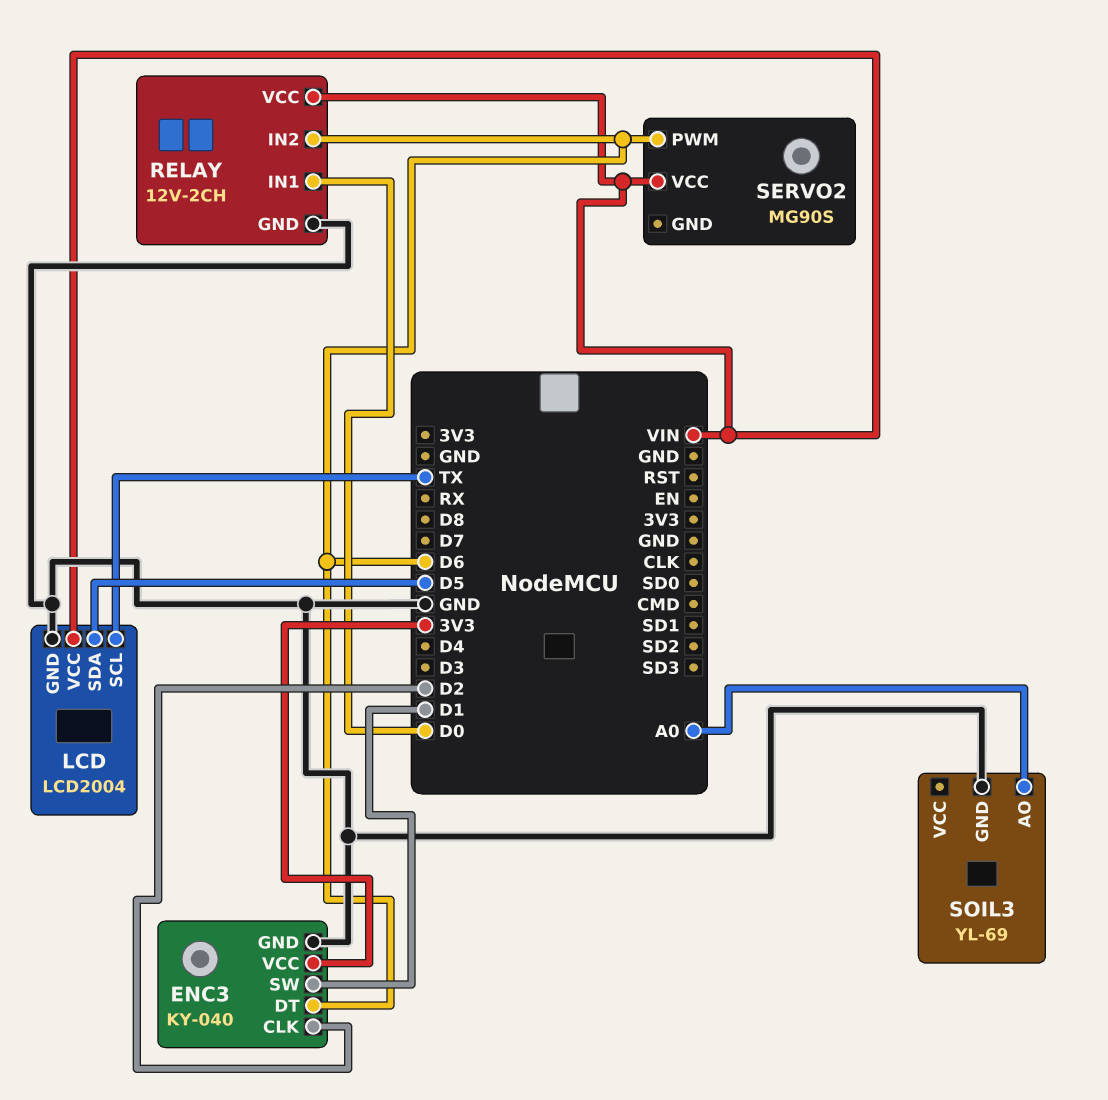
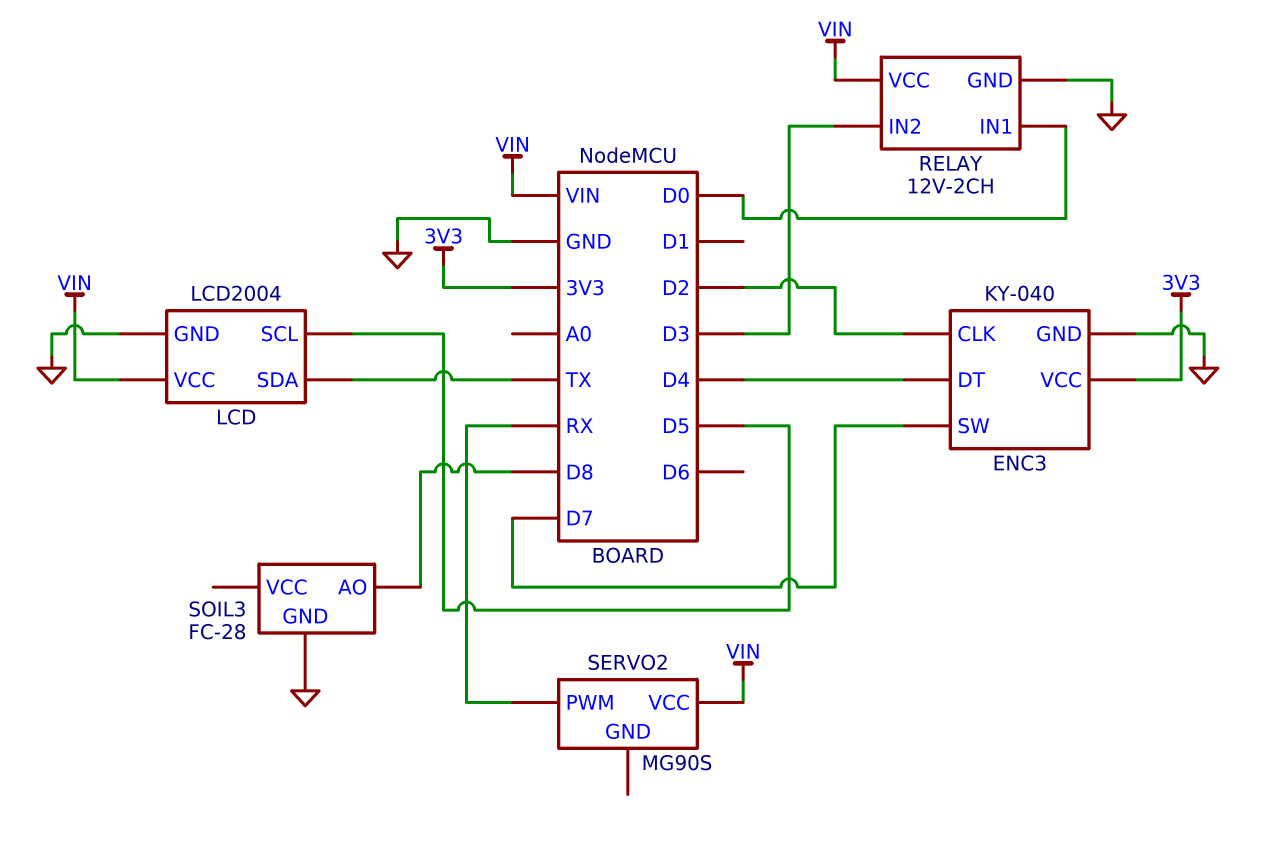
ENC3 pin DT: D6 -> D4
ENC3 pin SW: D1 -> D7
LCD pin SCL: TX -> D5
LCD pin SDA: D5 -> TX
RELAY pin IN2: D6 -> D3
SERVO2 pin PWM: D6 -> RX
SOIL3: YL-69 -> FC-28
SOIL3 pin AO: A0 -> D8

